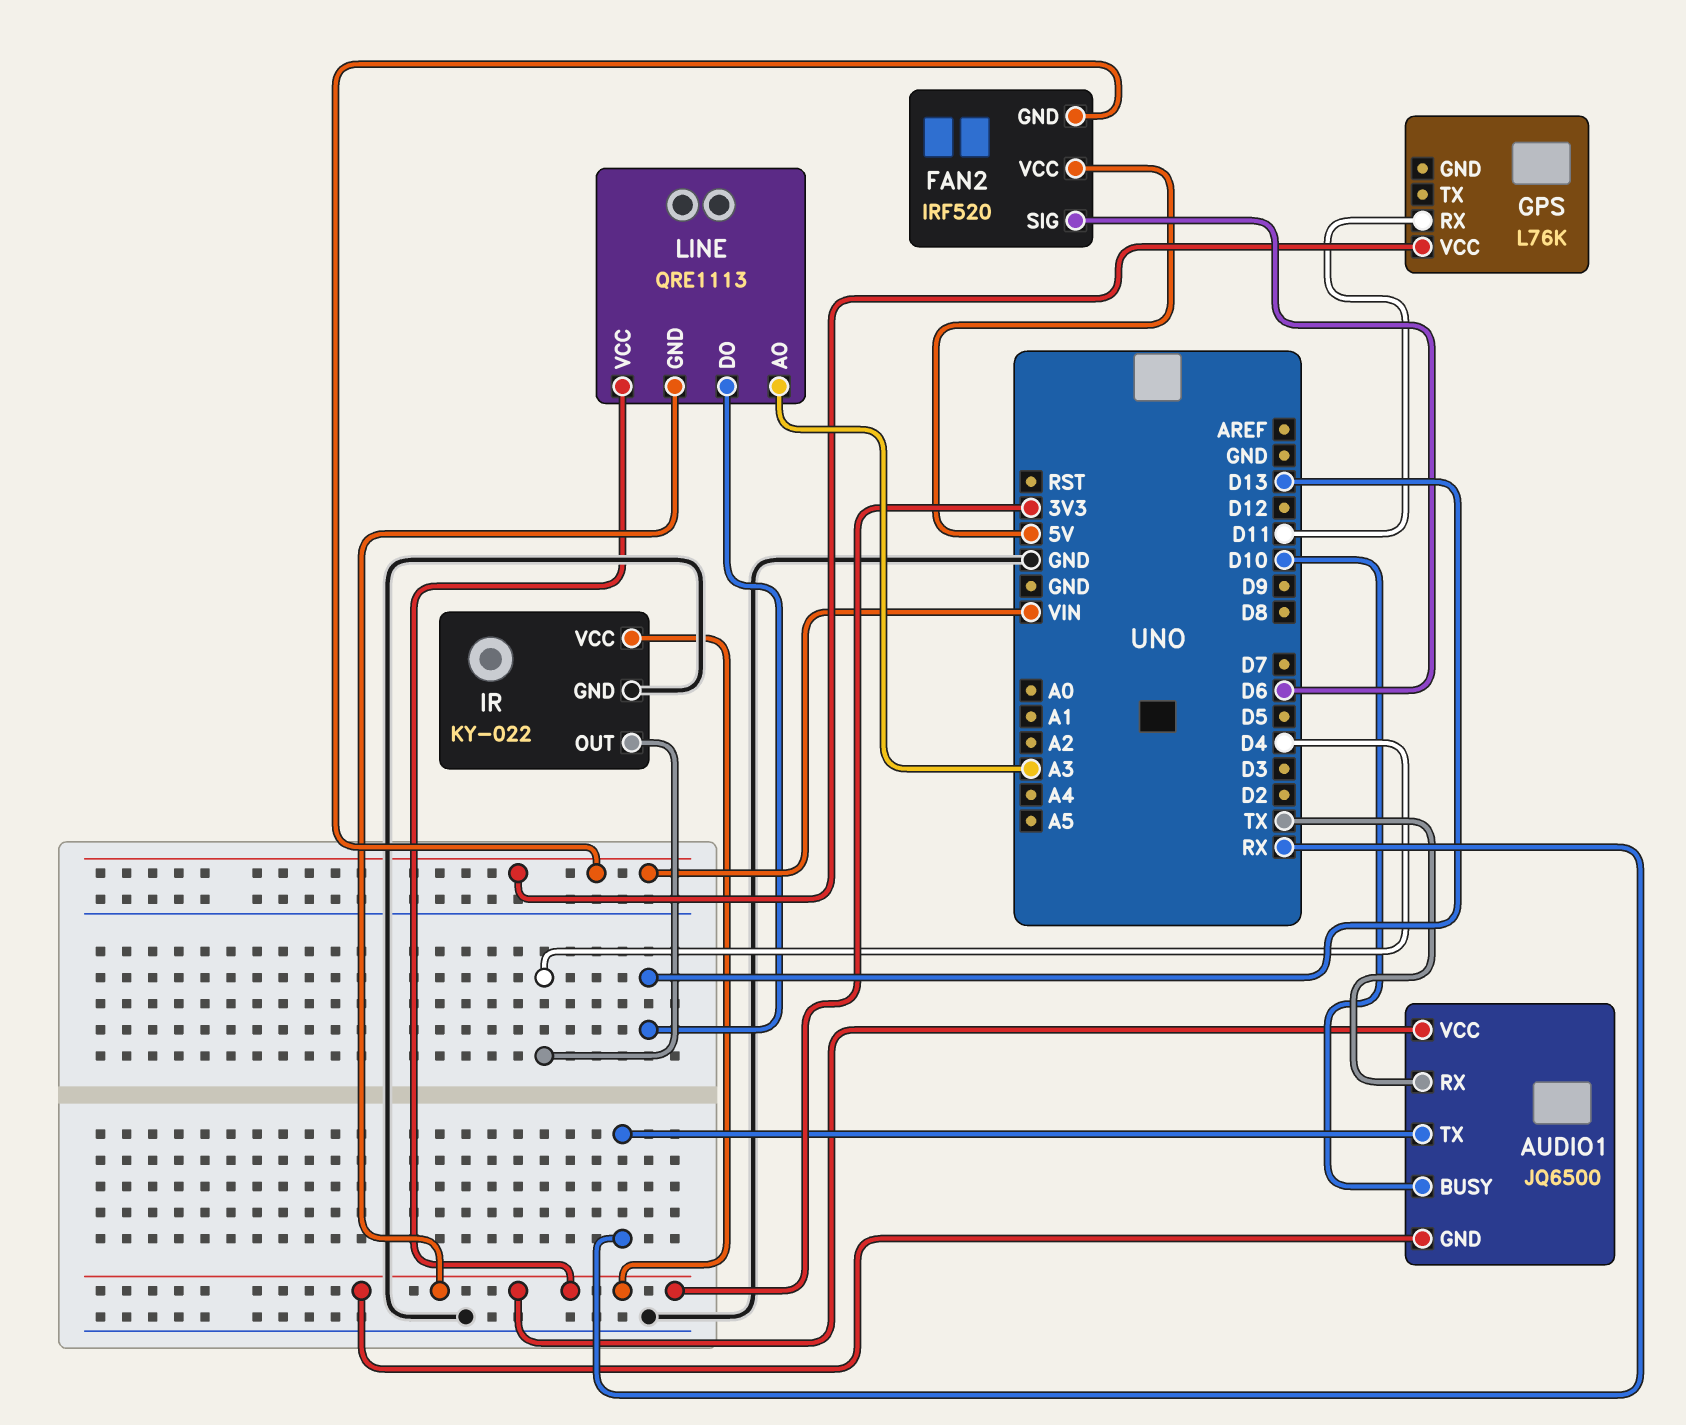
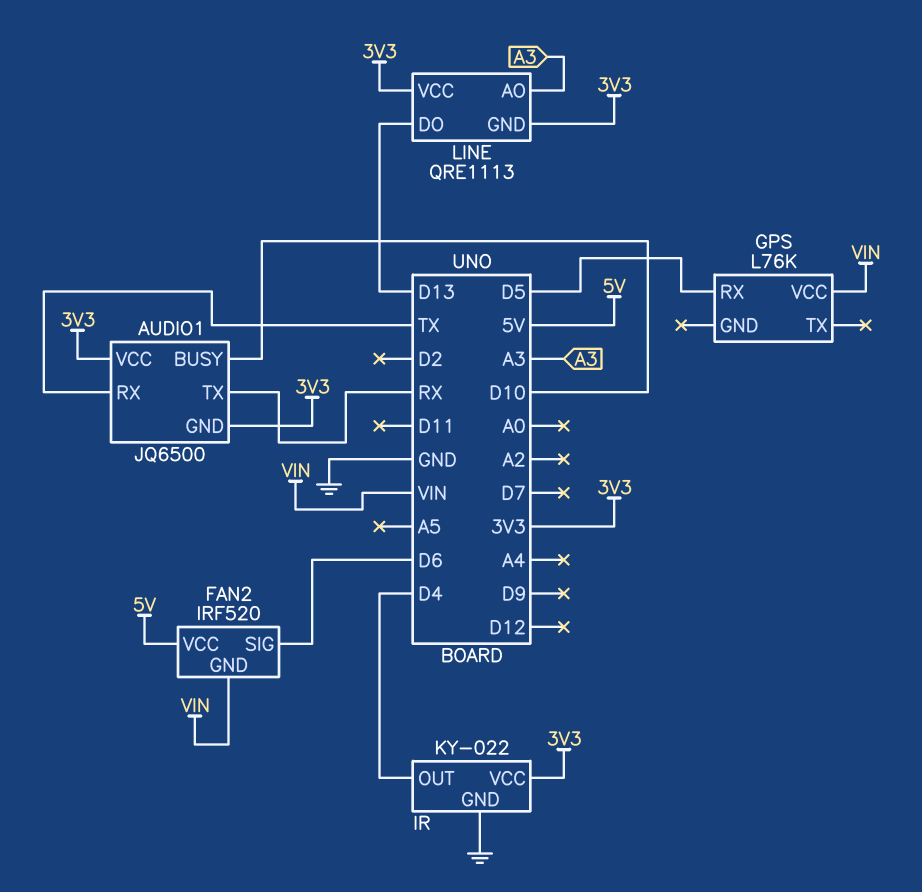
GPS pin RX: D11 -> D5

